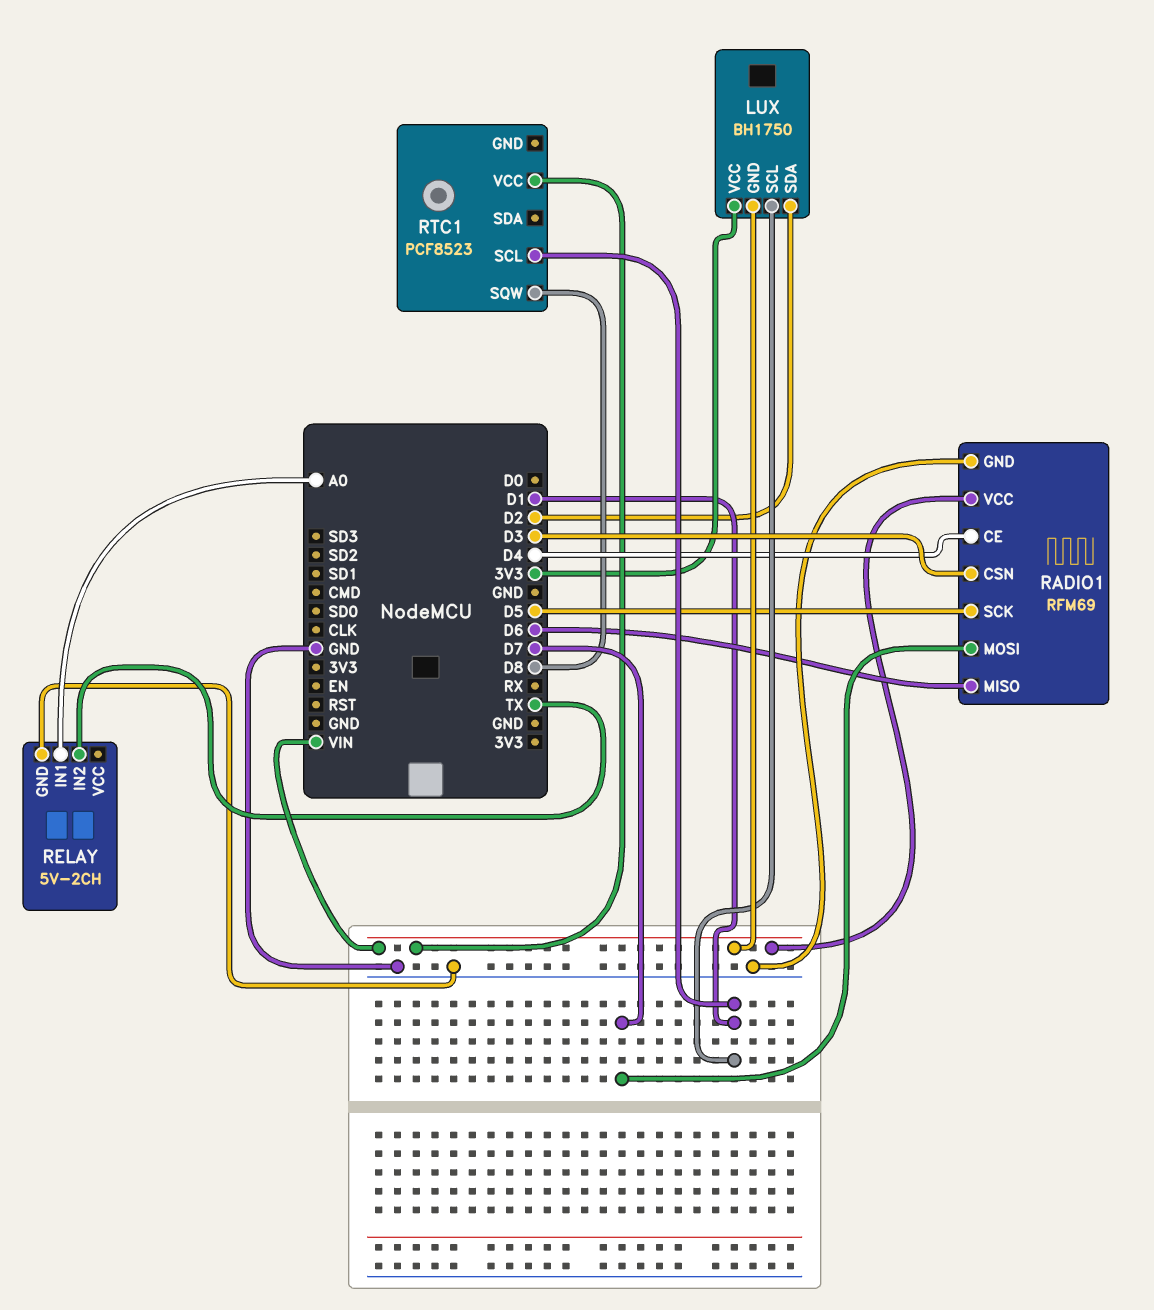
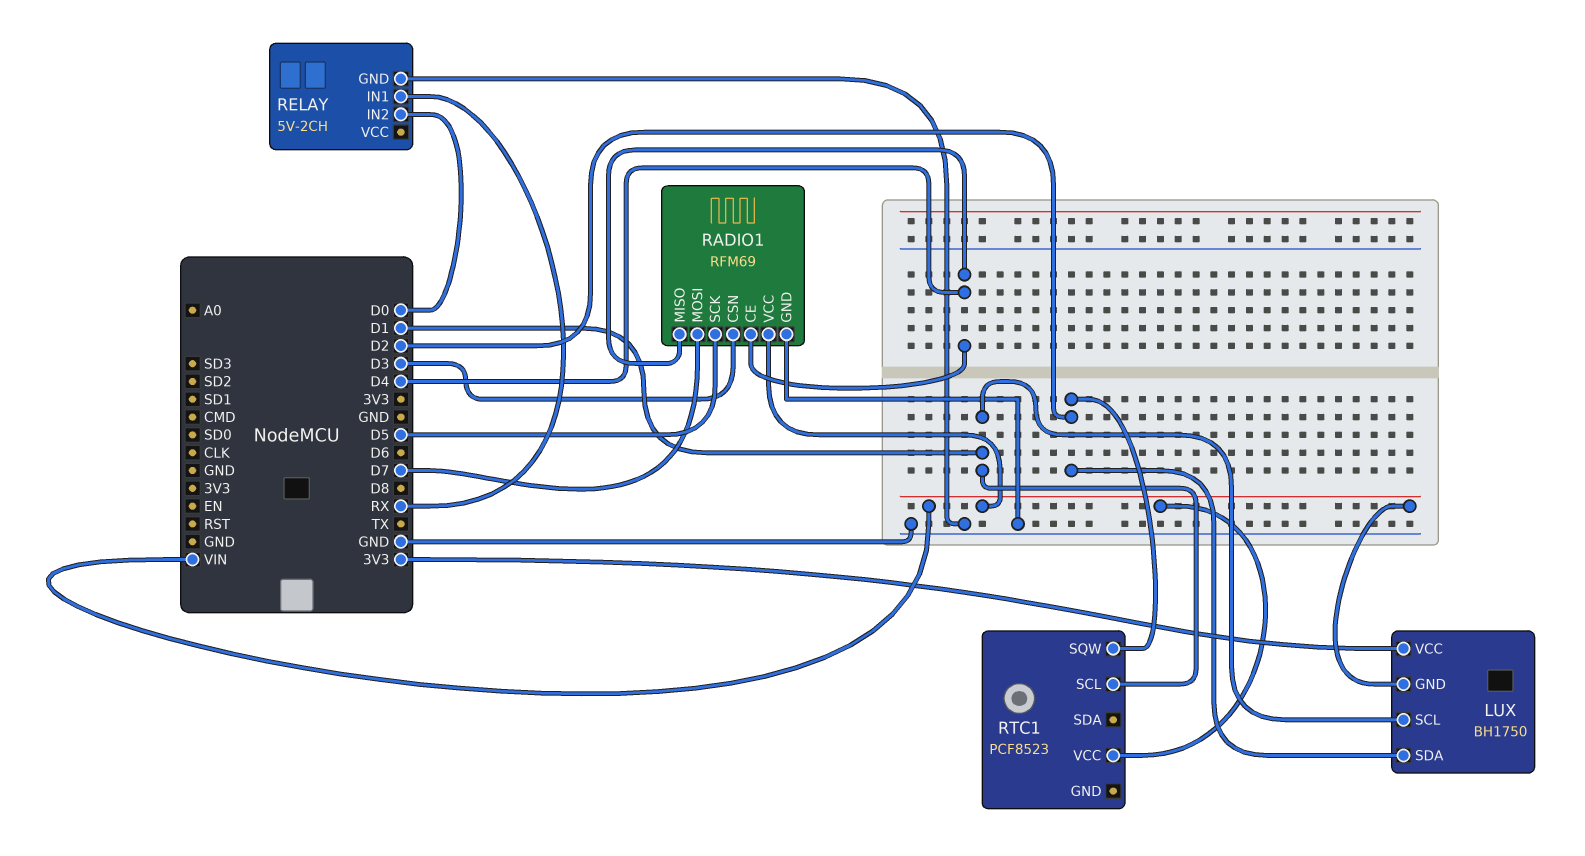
RADIO1 pin MISO: D6 -> D4
RELAY pin IN1: A0 -> RX
RELAY pin IN2: TX -> D0
RTC1 pin SQW: D8 -> D2

